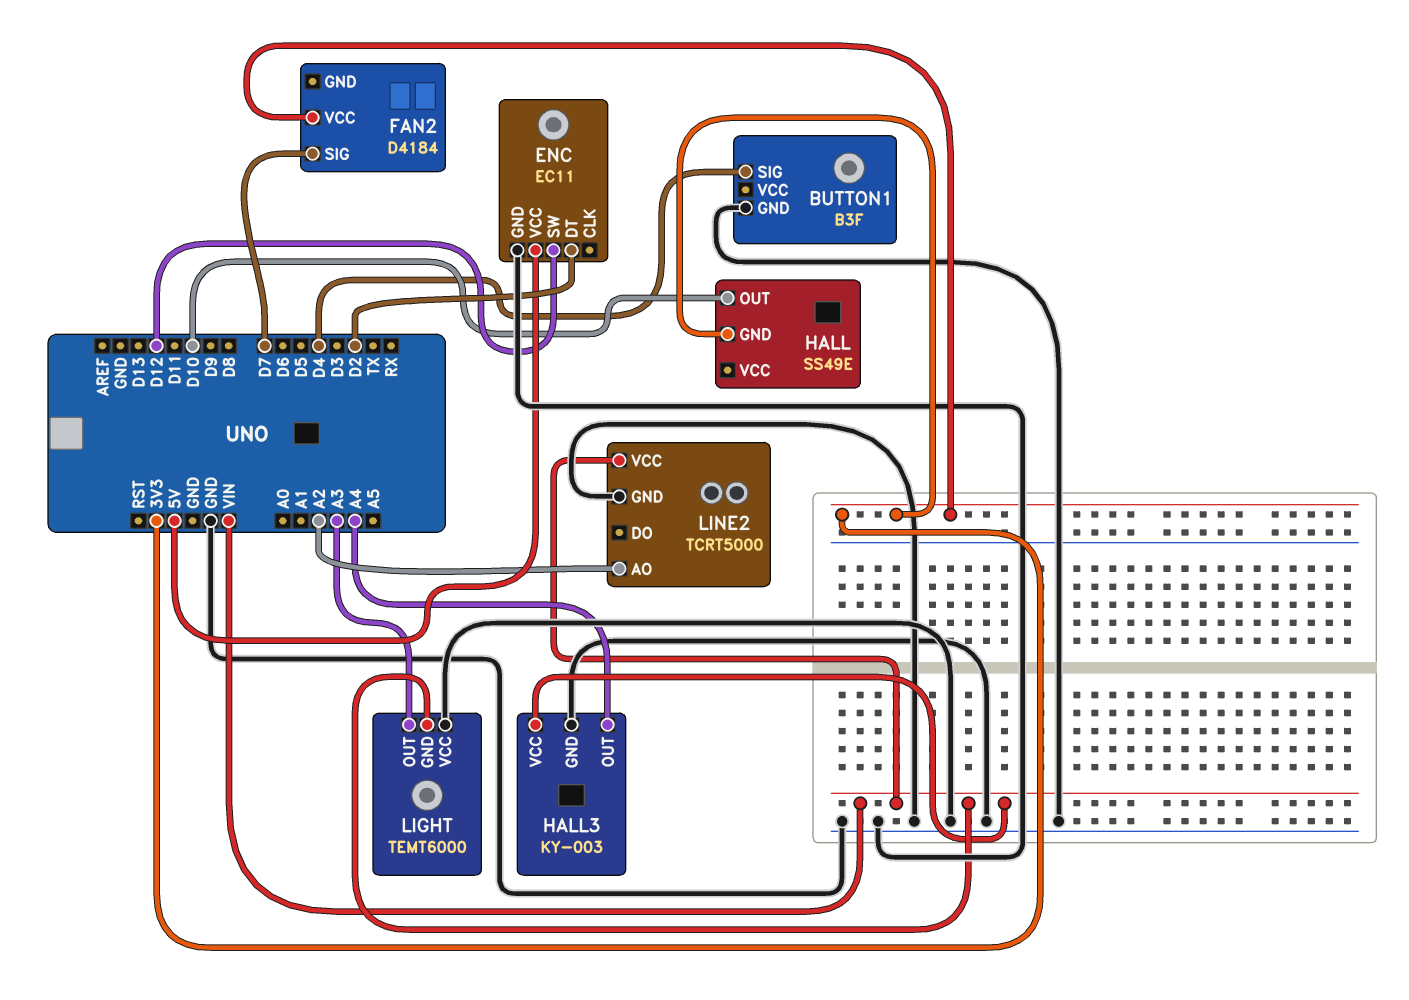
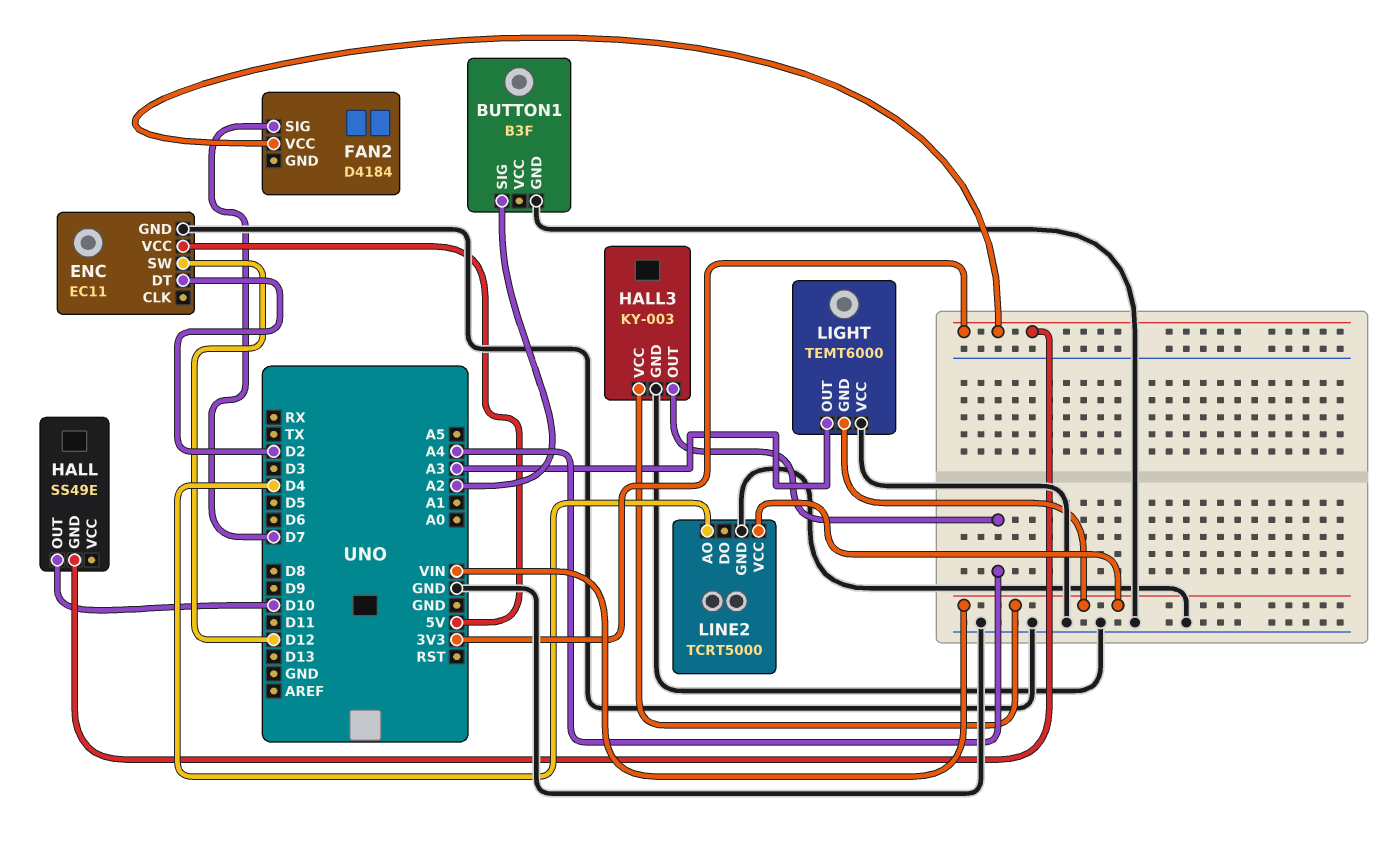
BUTTON1 pin SIG: D4 -> A2
LINE2 pin AO: A2 -> D4

